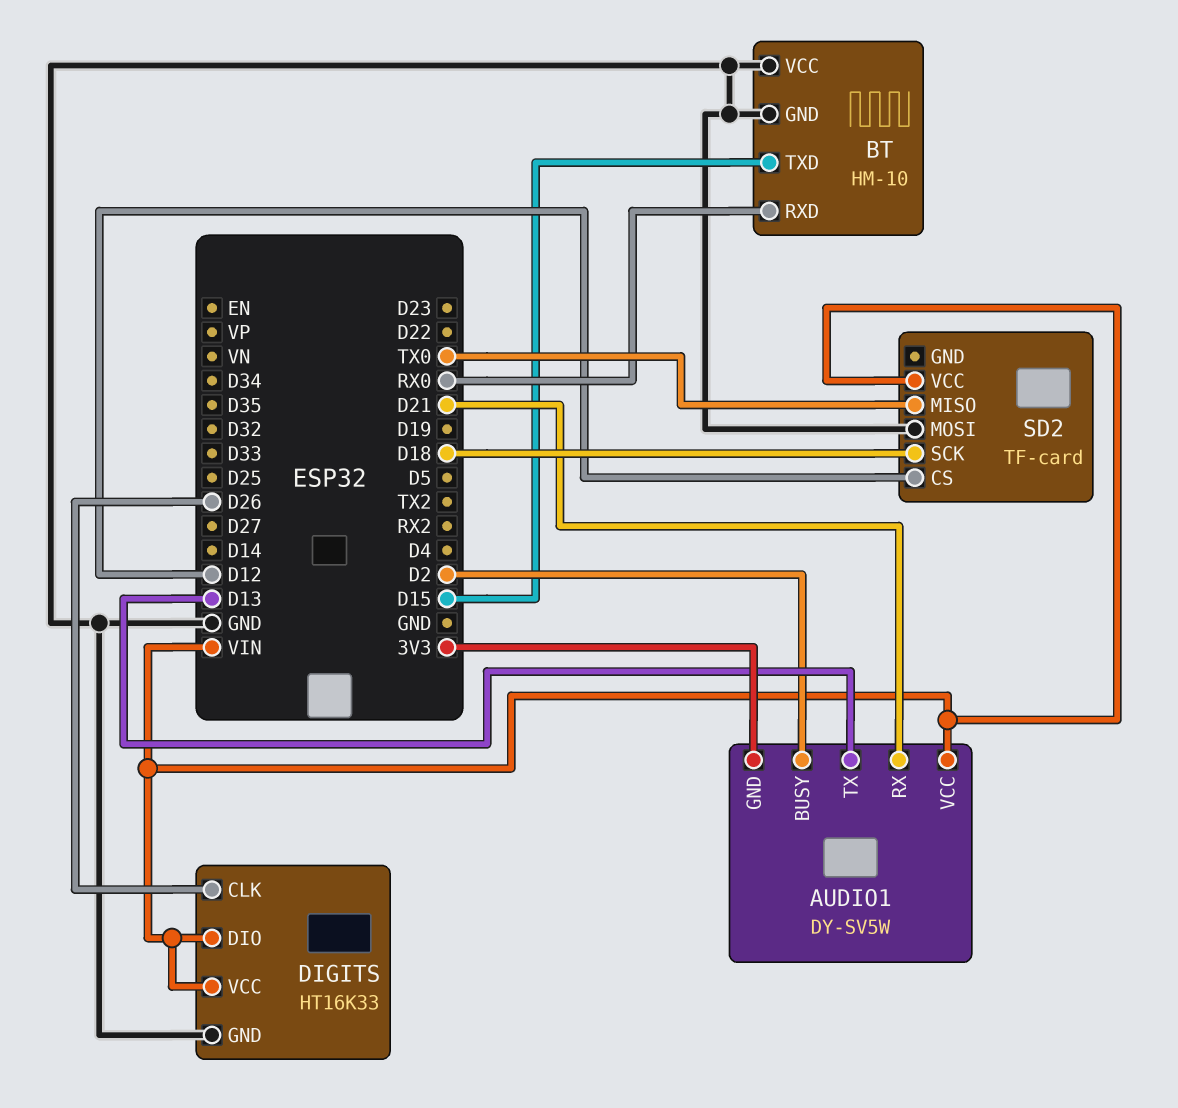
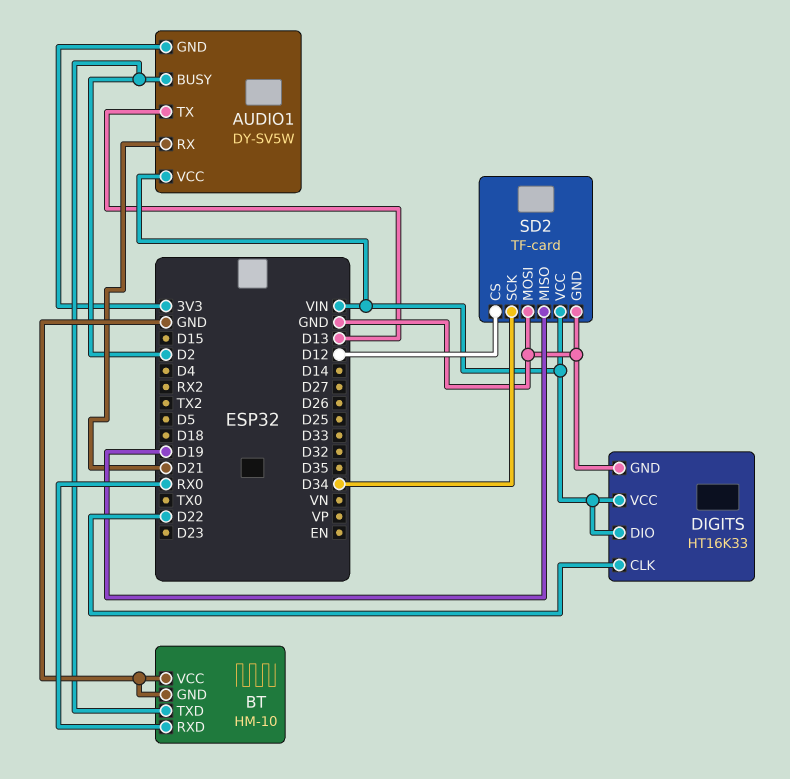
BT pin TXD: D15 -> D2
DIGITS pin CLK: D26 -> D22
SD2 pin GND: none -> GND
SD2 pin MISO: TX0 -> D19
SD2 pin SCK: D18 -> D34

